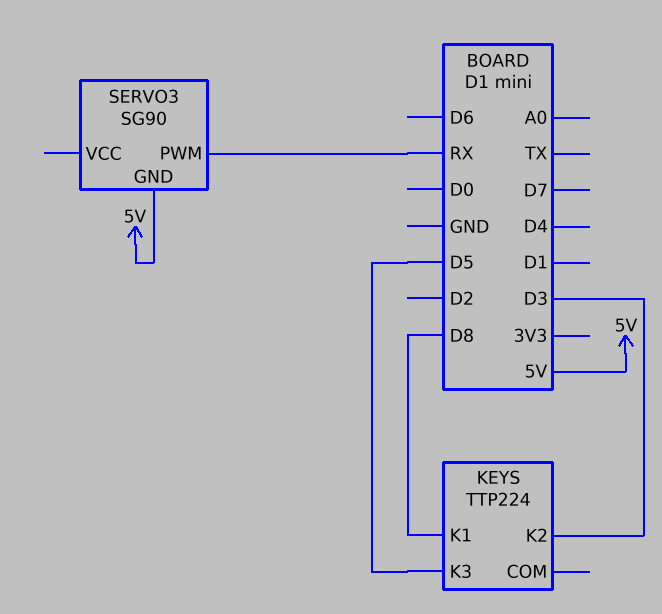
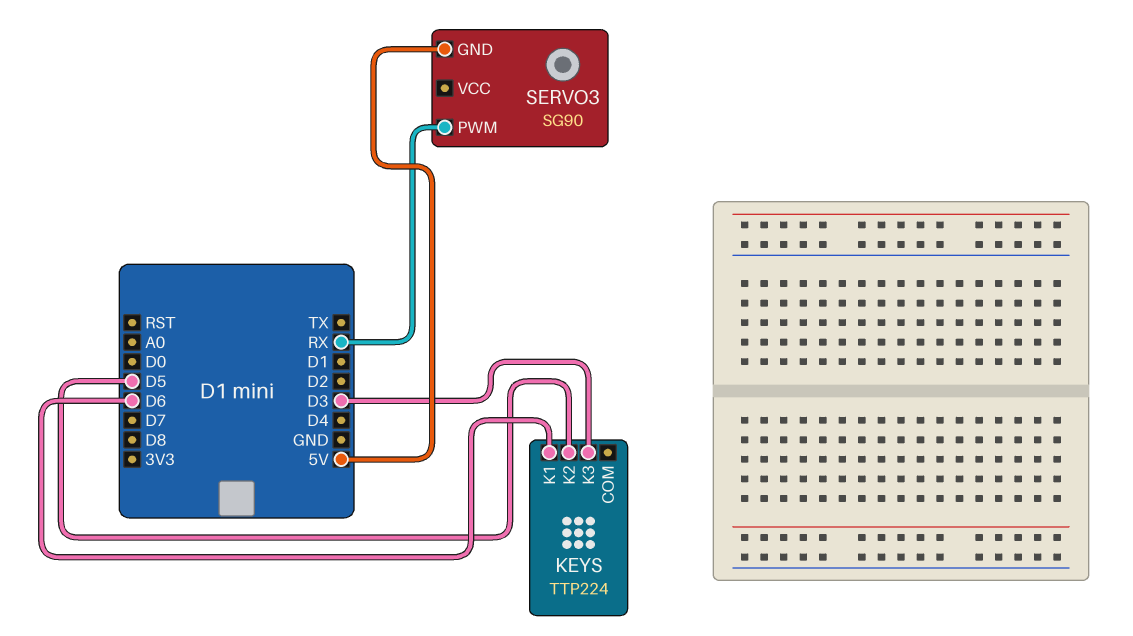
KEYS pin K1: D8 -> D6
KEYS pin K2: D3 -> D5
KEYS pin K3: D5 -> D3

